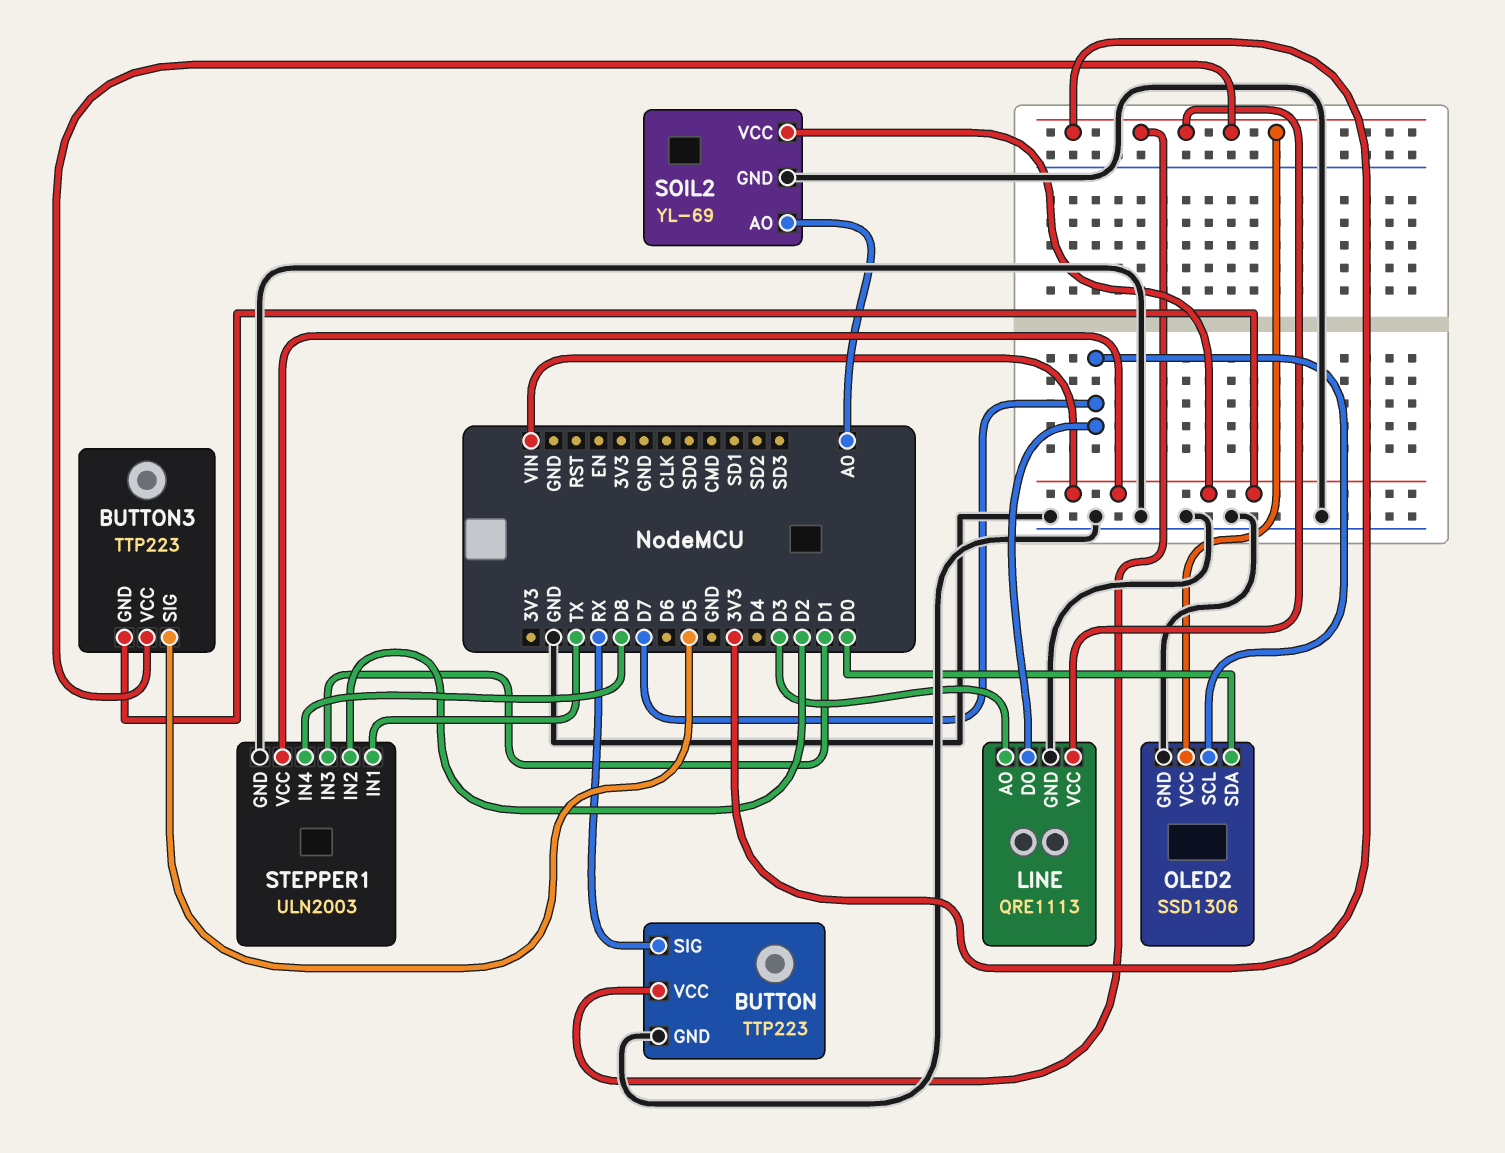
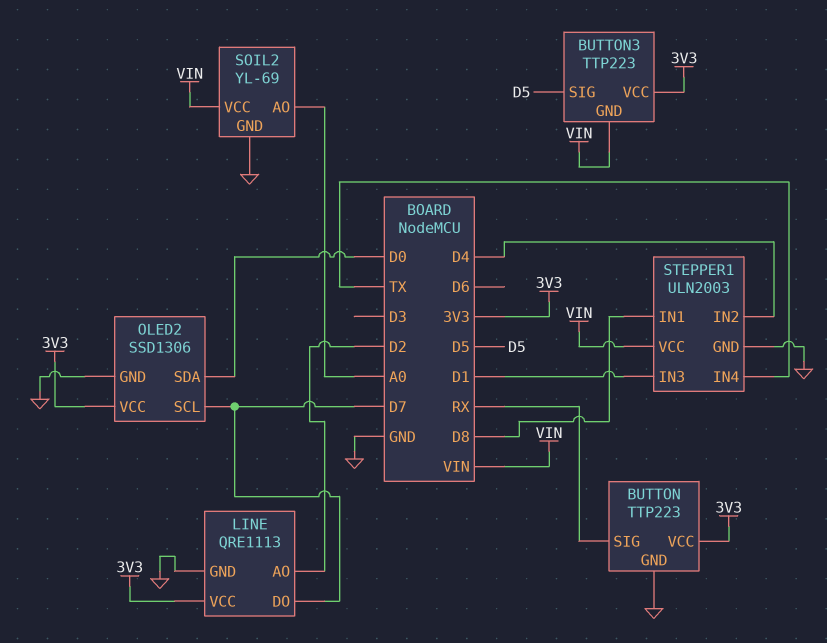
LINE pin AO: D3 -> D2
STEPPER1 pin IN1: TX -> D8
STEPPER1 pin IN2: D2 -> D4
STEPPER1 pin IN4: D8 -> TX

